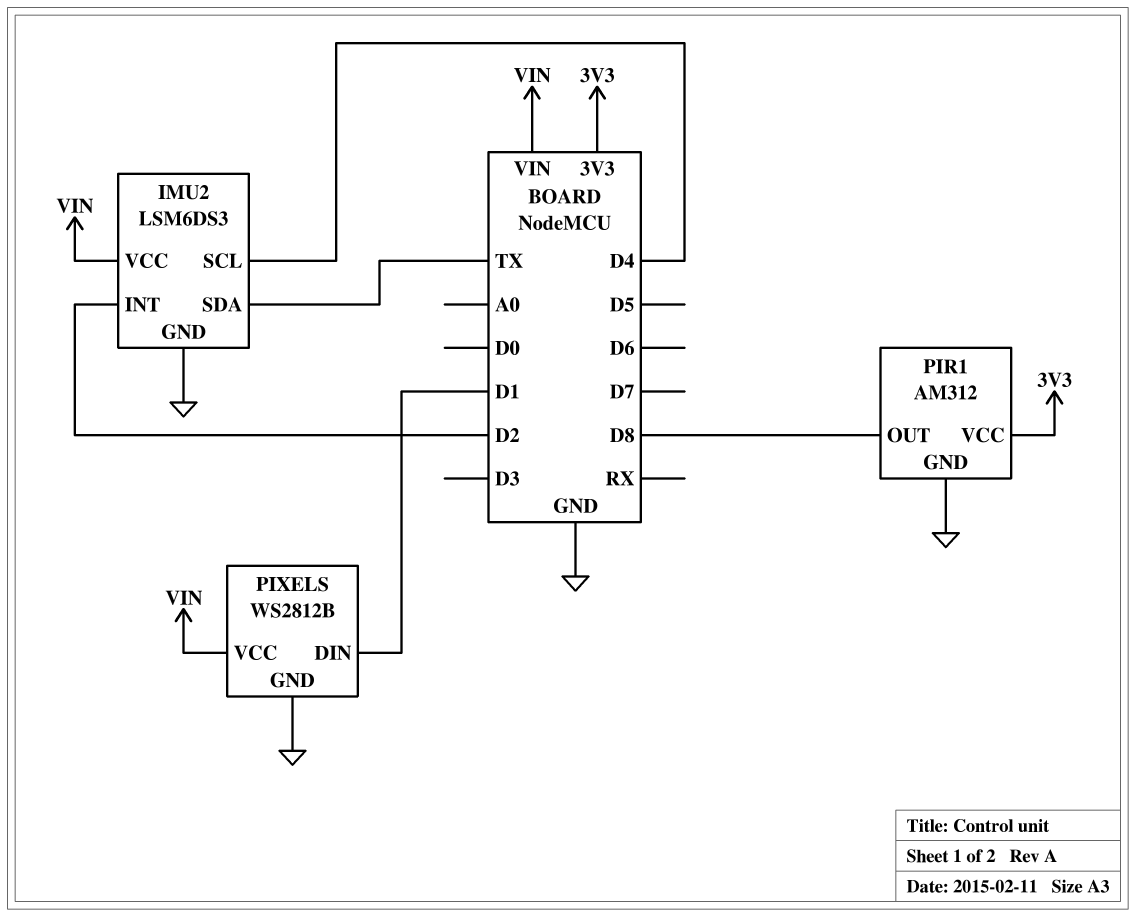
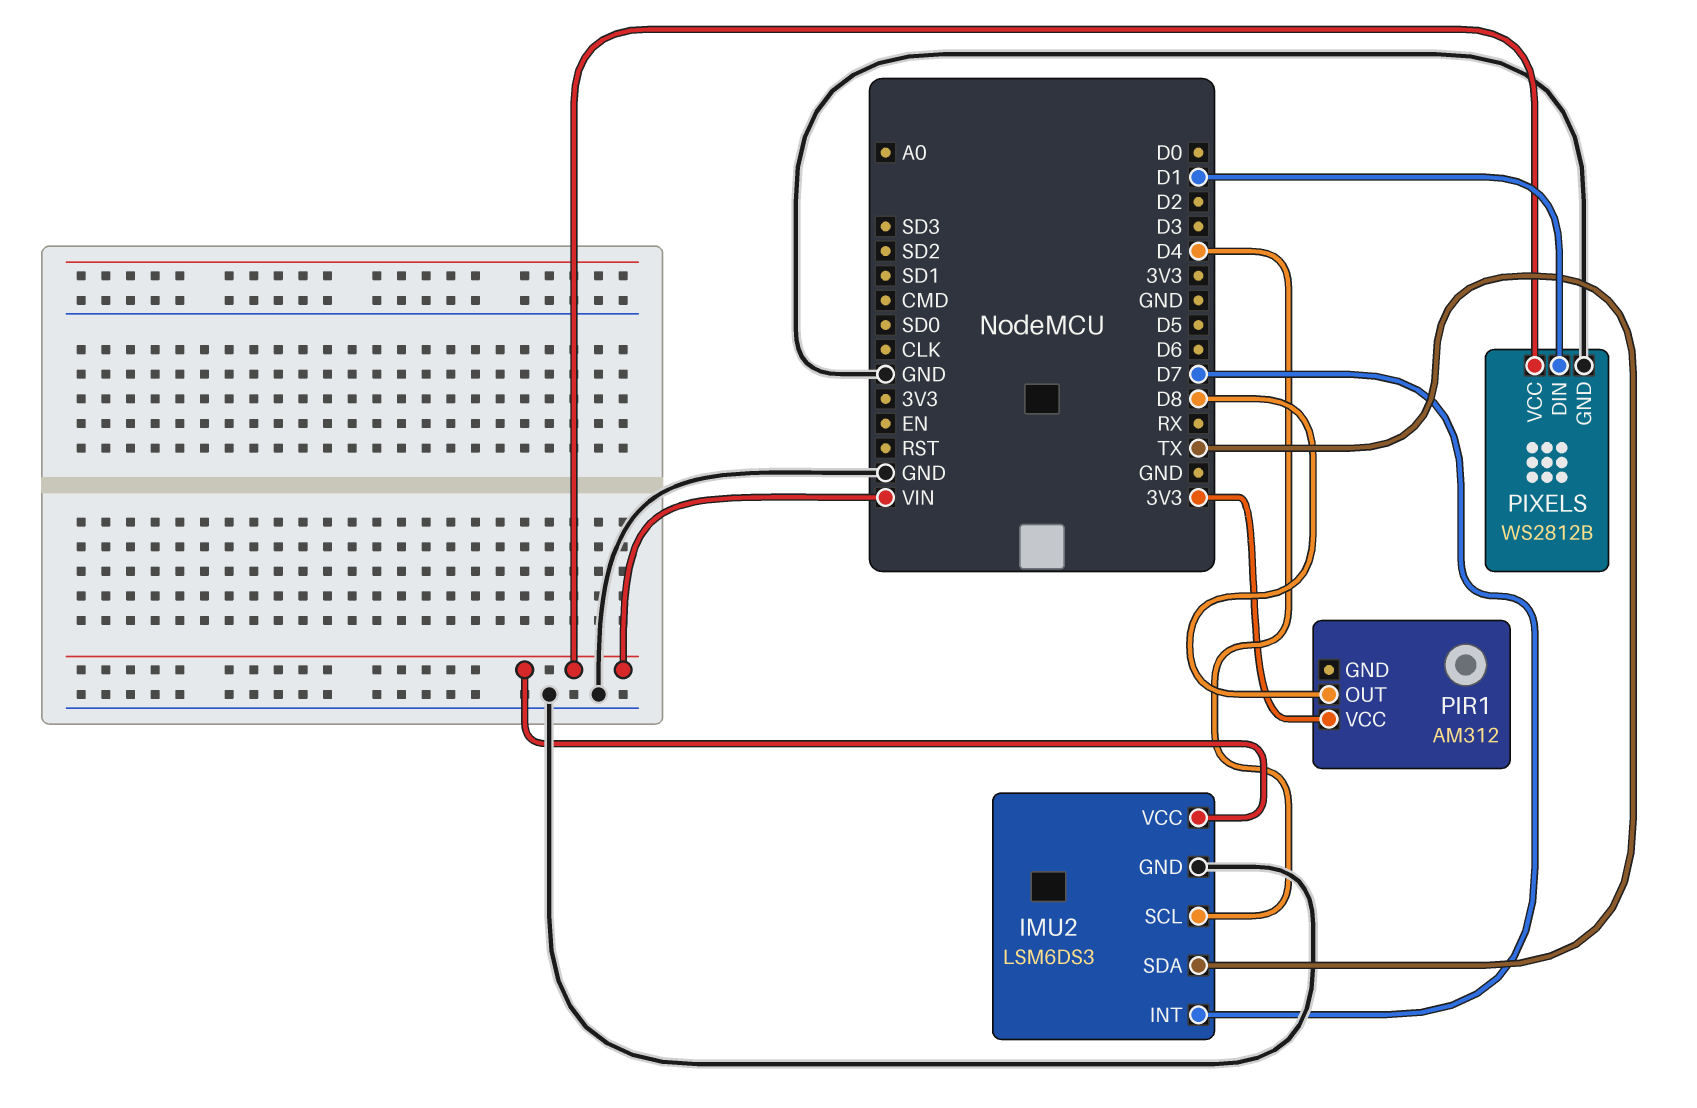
IMU2 pin INT: D2 -> D7
PIR1 pin GND: GND -> none

